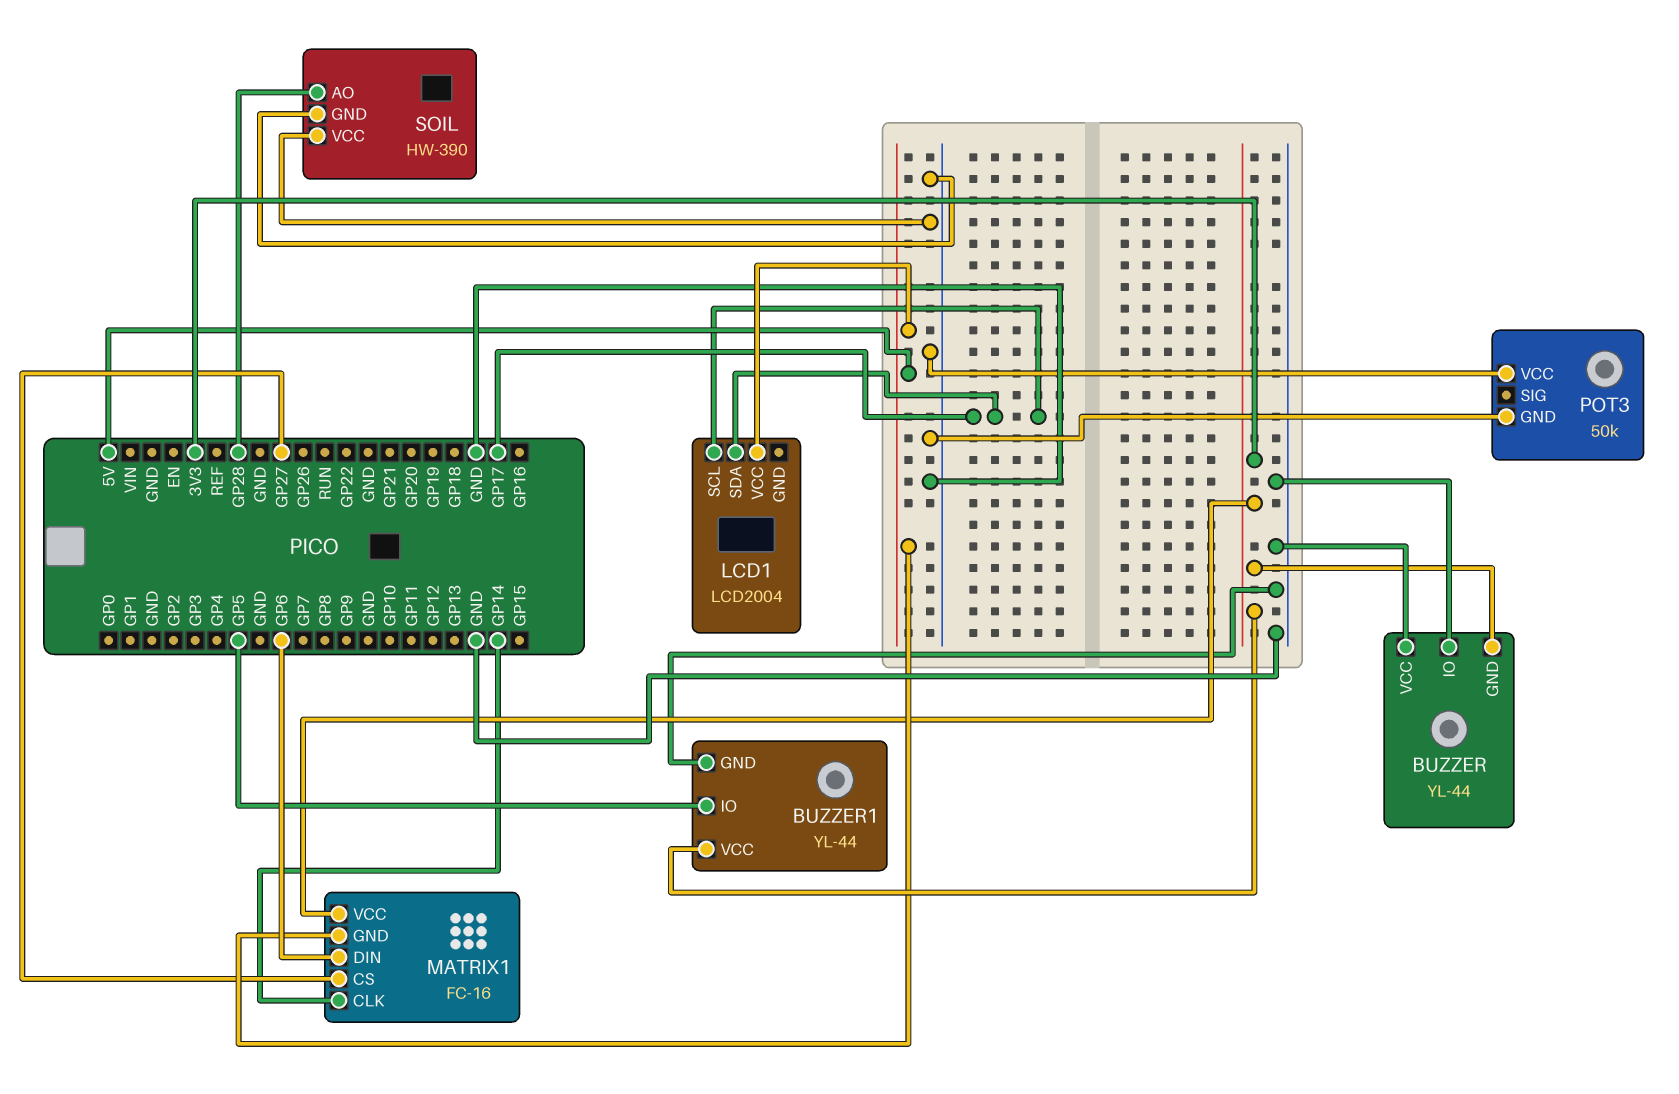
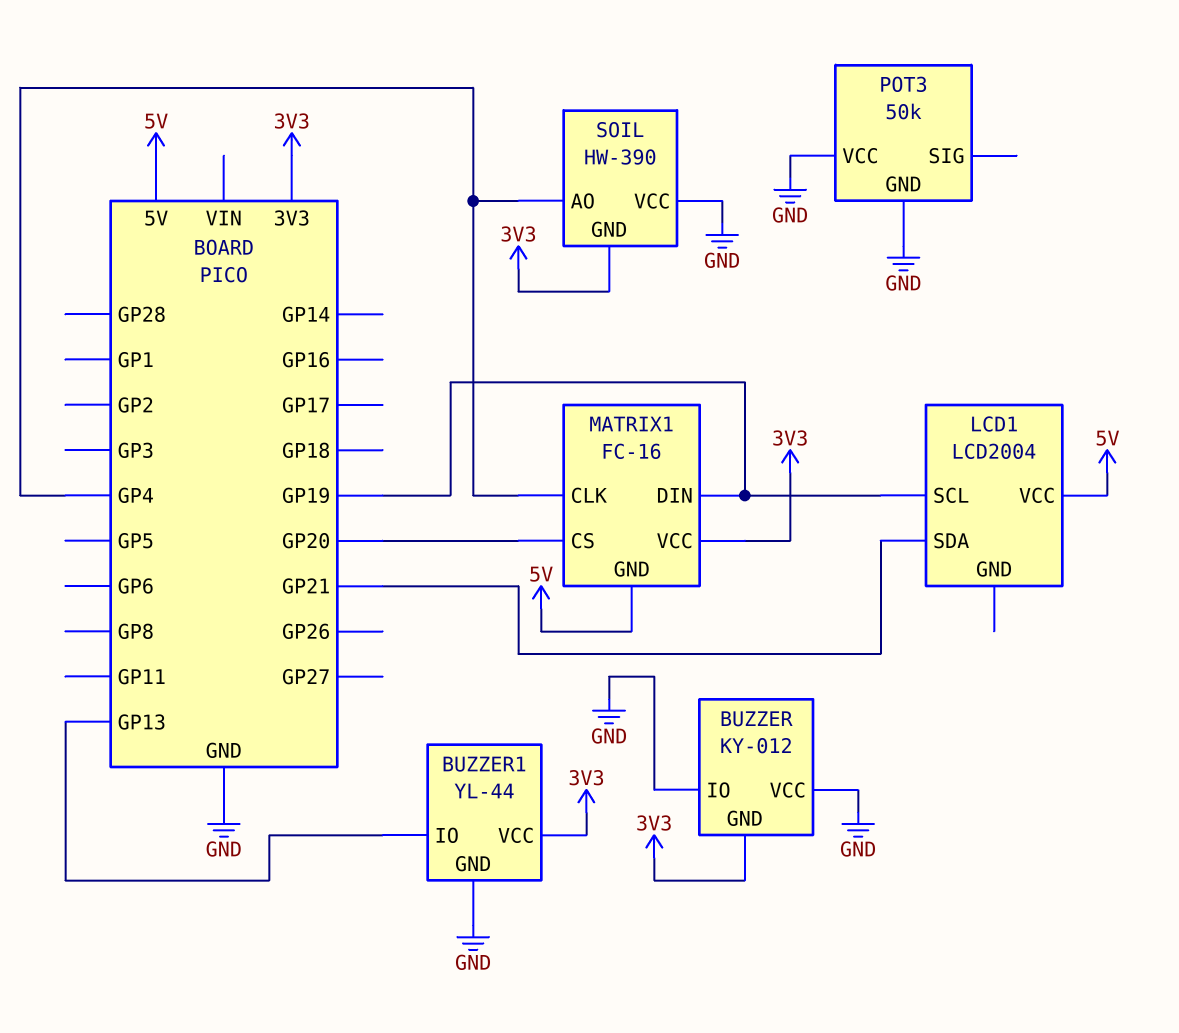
BUZZER: YL-44 -> KY-012
BUZZER1 pin IO: GP5 -> GP13
LCD1 pin SCL: GP17 -> GP19
LCD1 pin SDA: GP17 -> GP21
MATRIX1 pin CLK: GP14 -> GP4
MATRIX1 pin CS: GP27 -> GP20
MATRIX1 pin DIN: GP6 -> GP19
SOIL pin AO: GP28 -> GP4
SOIL pin GND: GND -> 3V3

